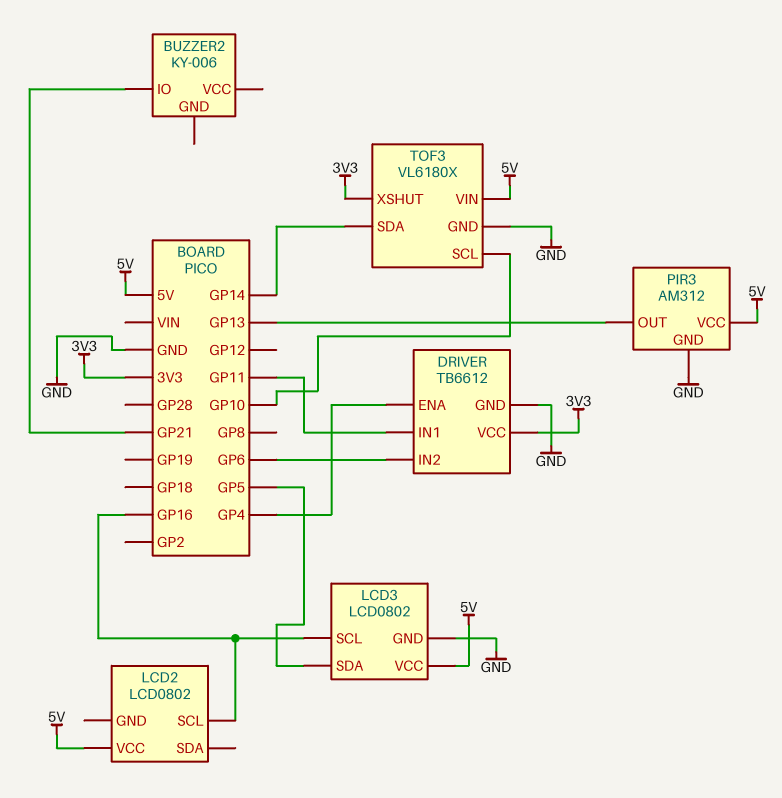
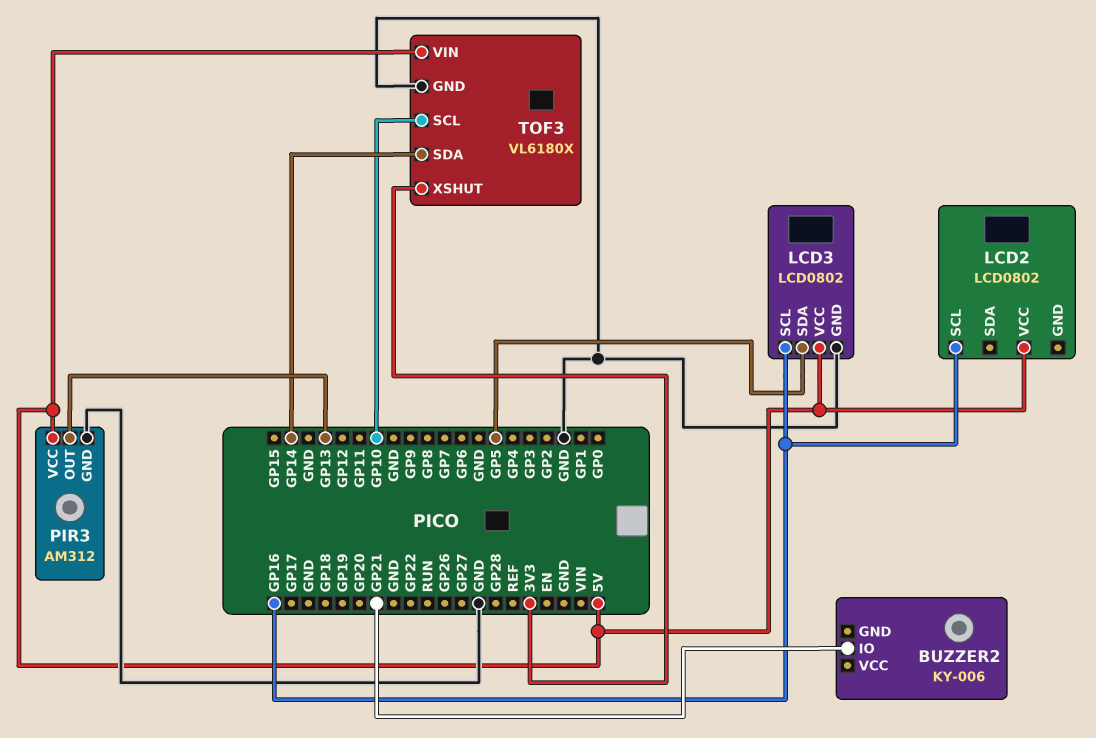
DRIVER: TB6612 -> none
DRIVER pin ENA: GP4 -> none
DRIVER pin GND: GND -> none
DRIVER pin IN1: GP11 -> none
DRIVER pin IN2: GP6 -> none
DRIVER pin VCC: 3V3 -> none

